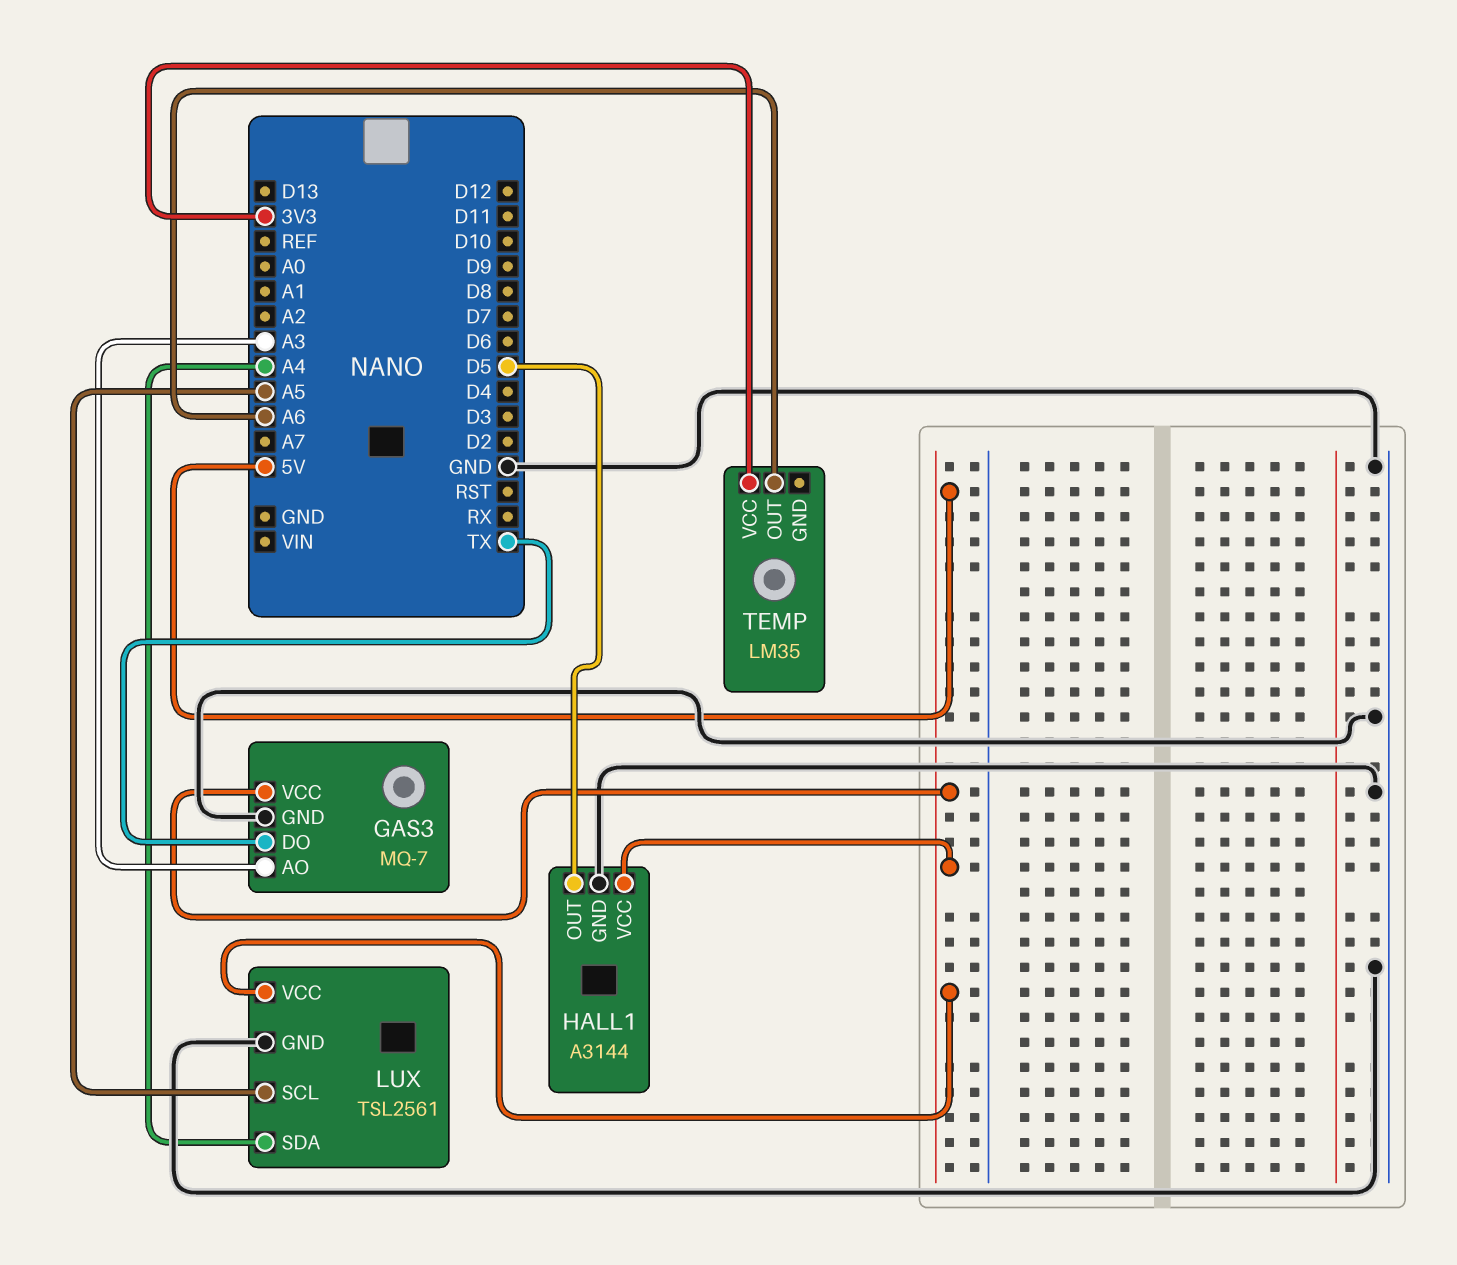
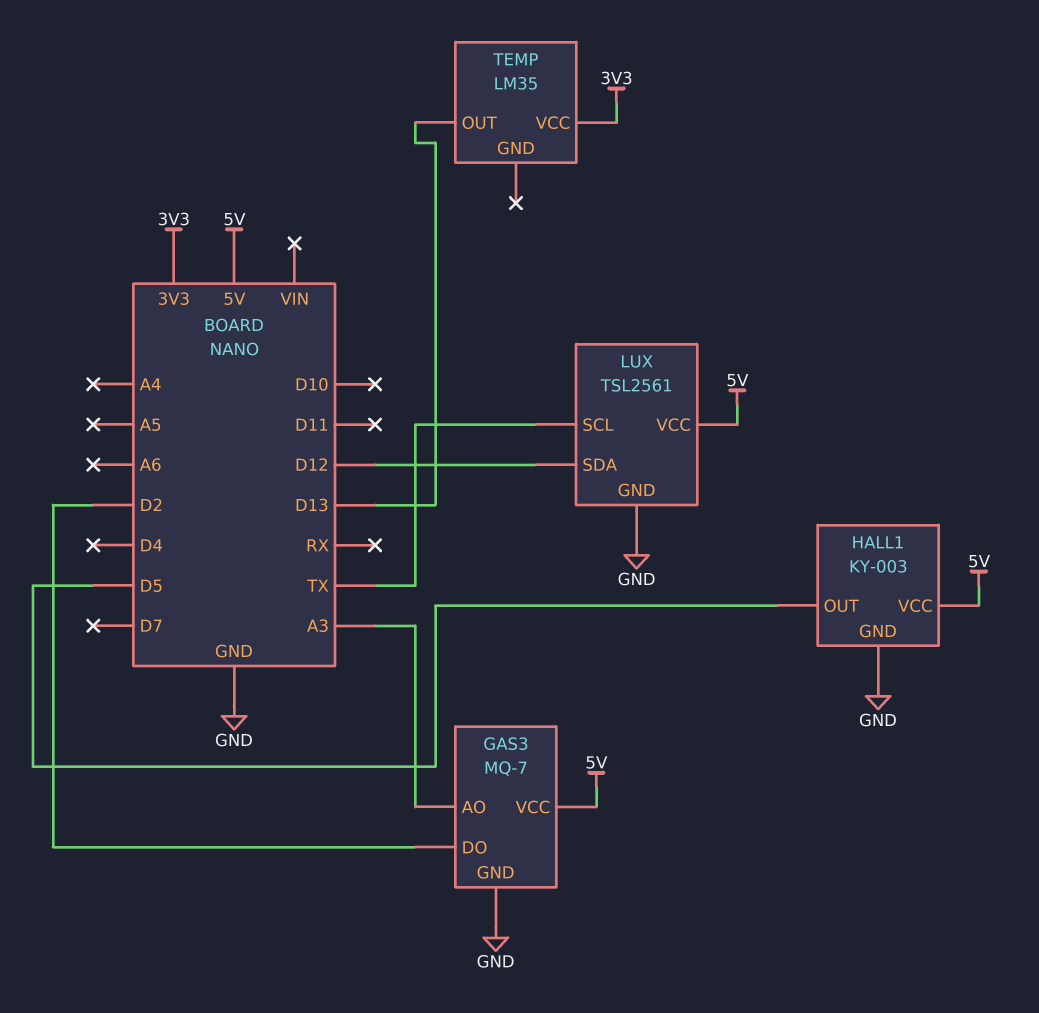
GAS3 pin DO: TX -> D2
HALL1: A3144 -> KY-003
LUX pin SCL: A5 -> TX
LUX pin SDA: A4 -> D12
TEMP pin OUT: A6 -> D13

